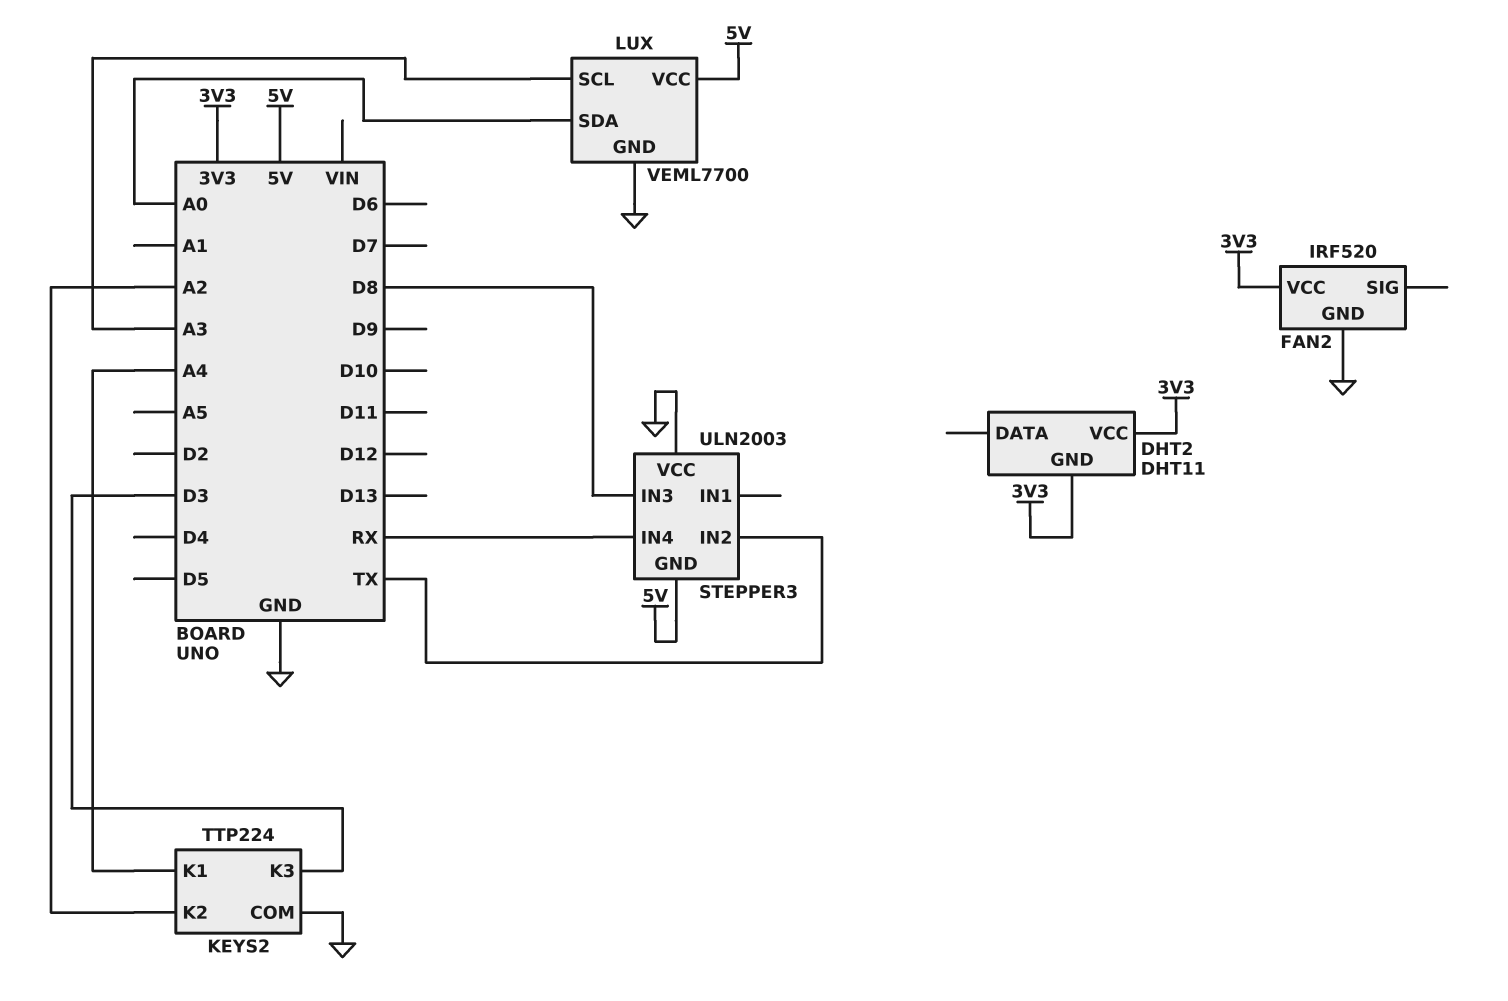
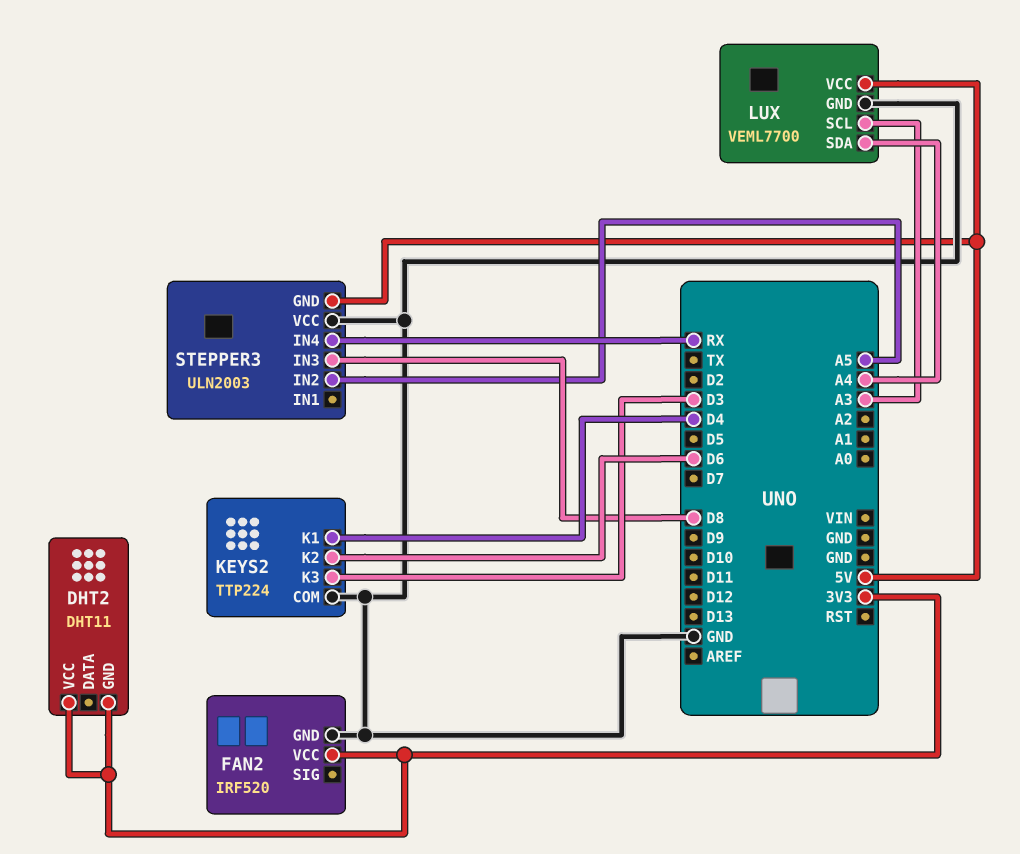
KEYS2 pin K1: A4 -> D4
KEYS2 pin K2: A2 -> D6
LUX pin SDA: A0 -> A4
STEPPER3 pin IN2: TX -> A5

